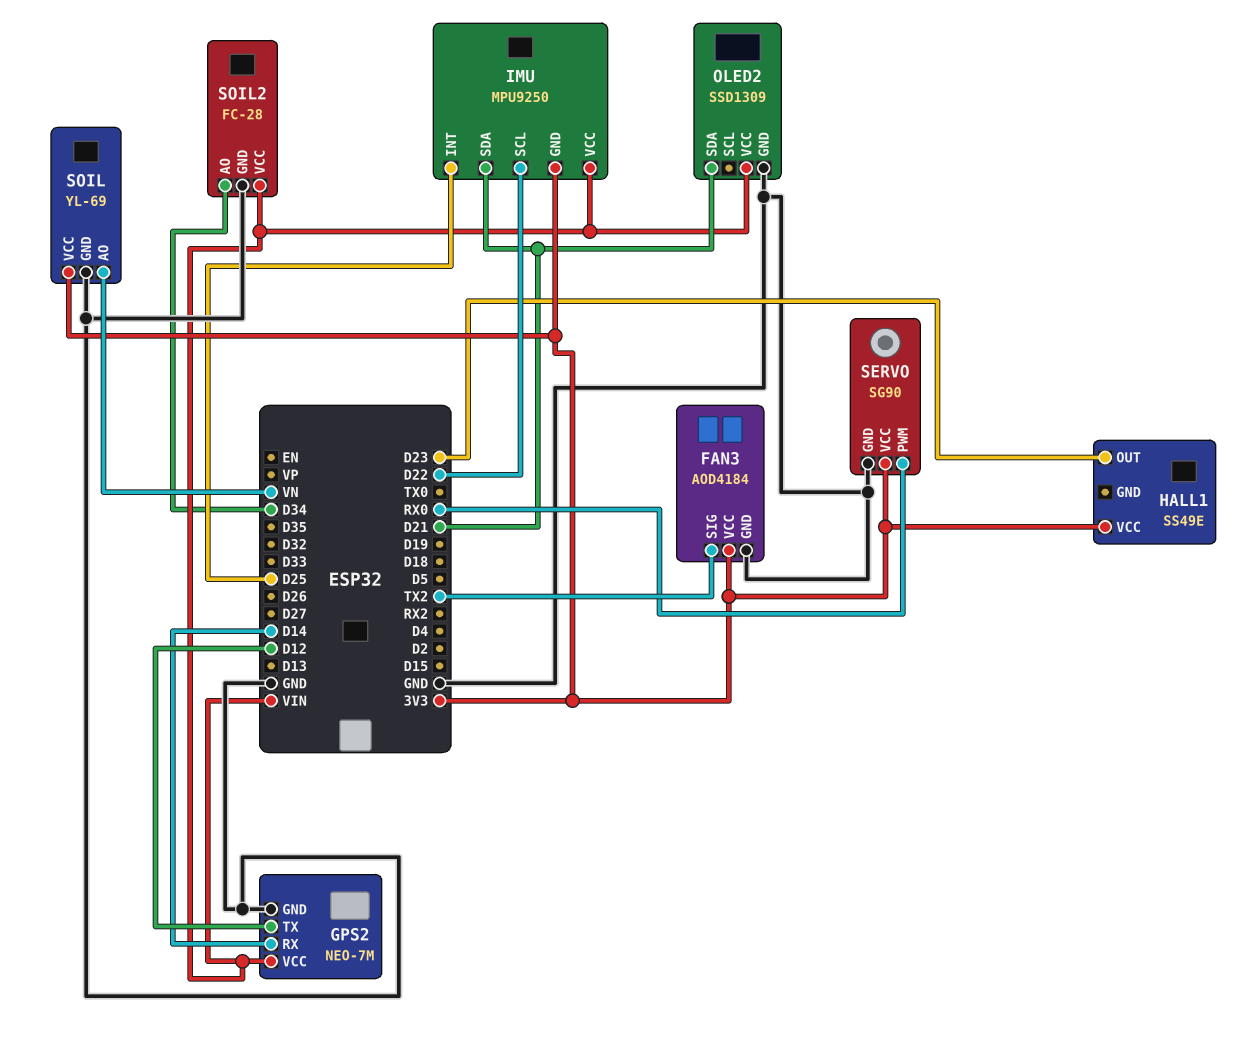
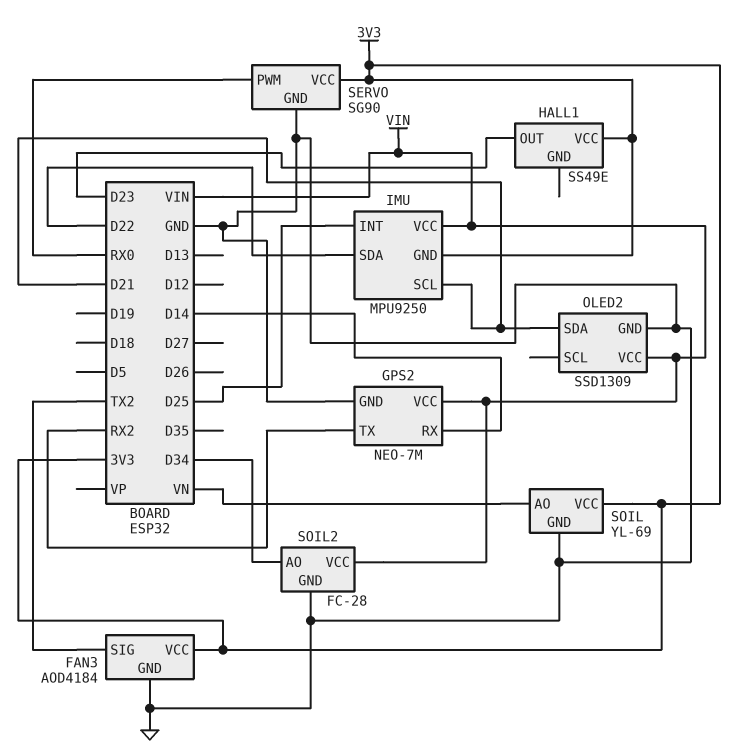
GPS2 pin TX: D12 -> RX2
IMU pin SCL: D22 -> D21
IMU pin SDA: D21 -> D22

